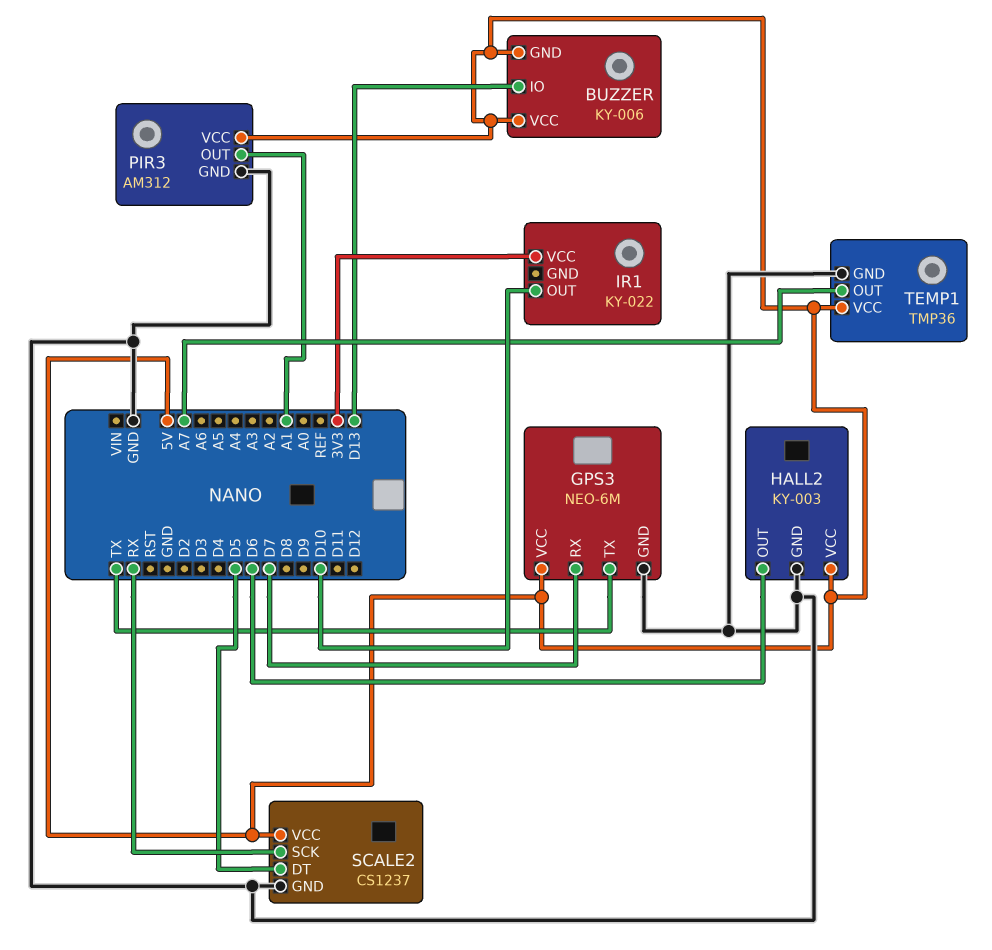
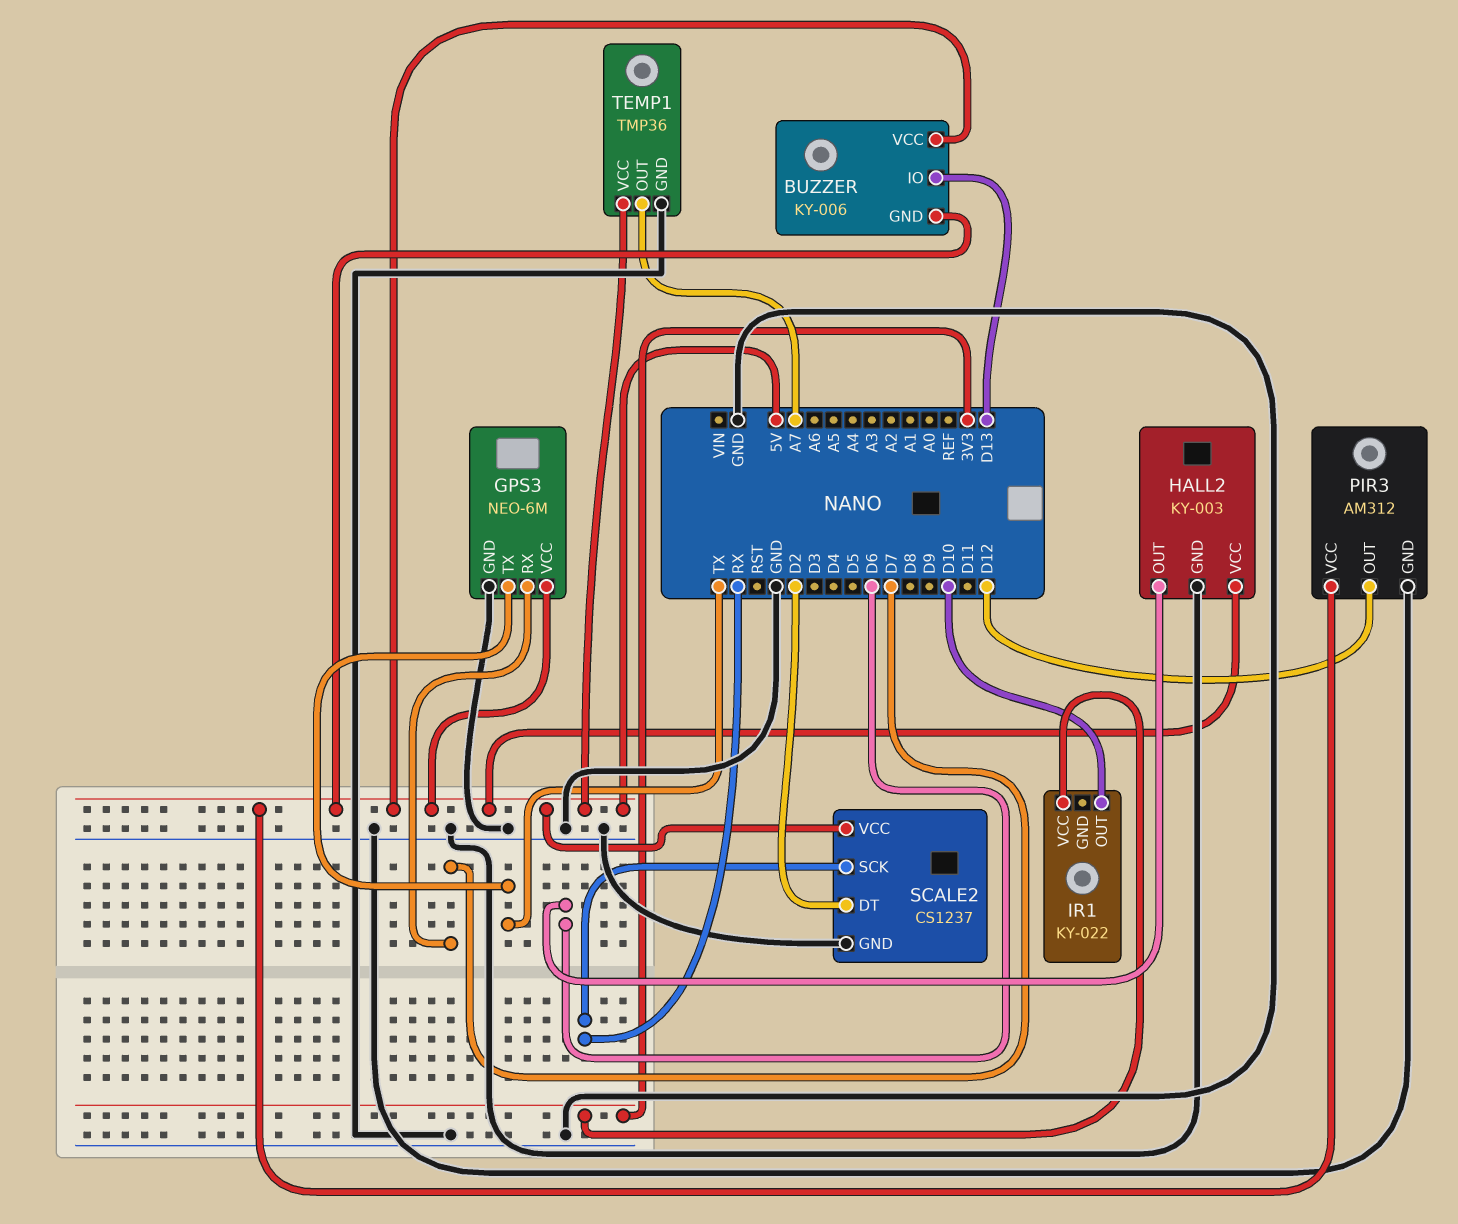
PIR3 pin OUT: A1 -> D12
SCALE2 pin DT: D5 -> D2

